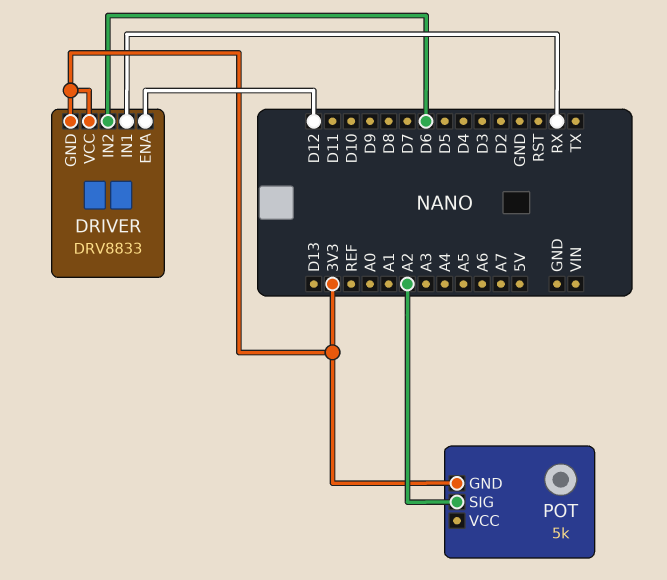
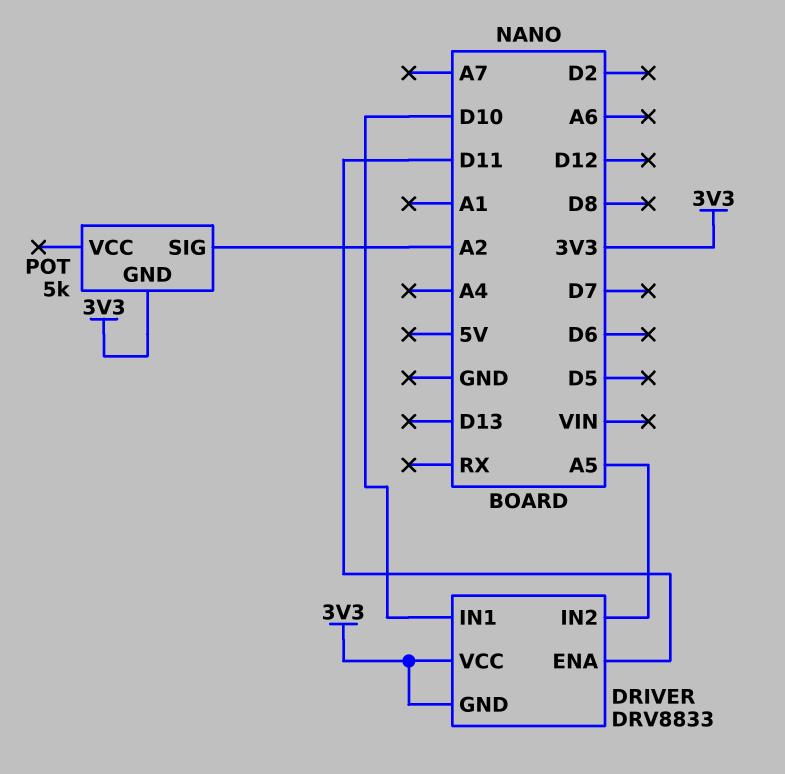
DRIVER pin ENA: D12 -> D11
DRIVER pin IN1: RX -> D10
DRIVER pin IN2: D6 -> A5

